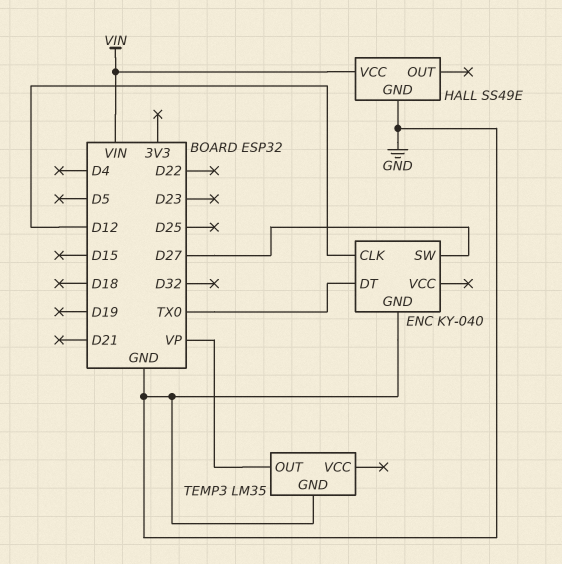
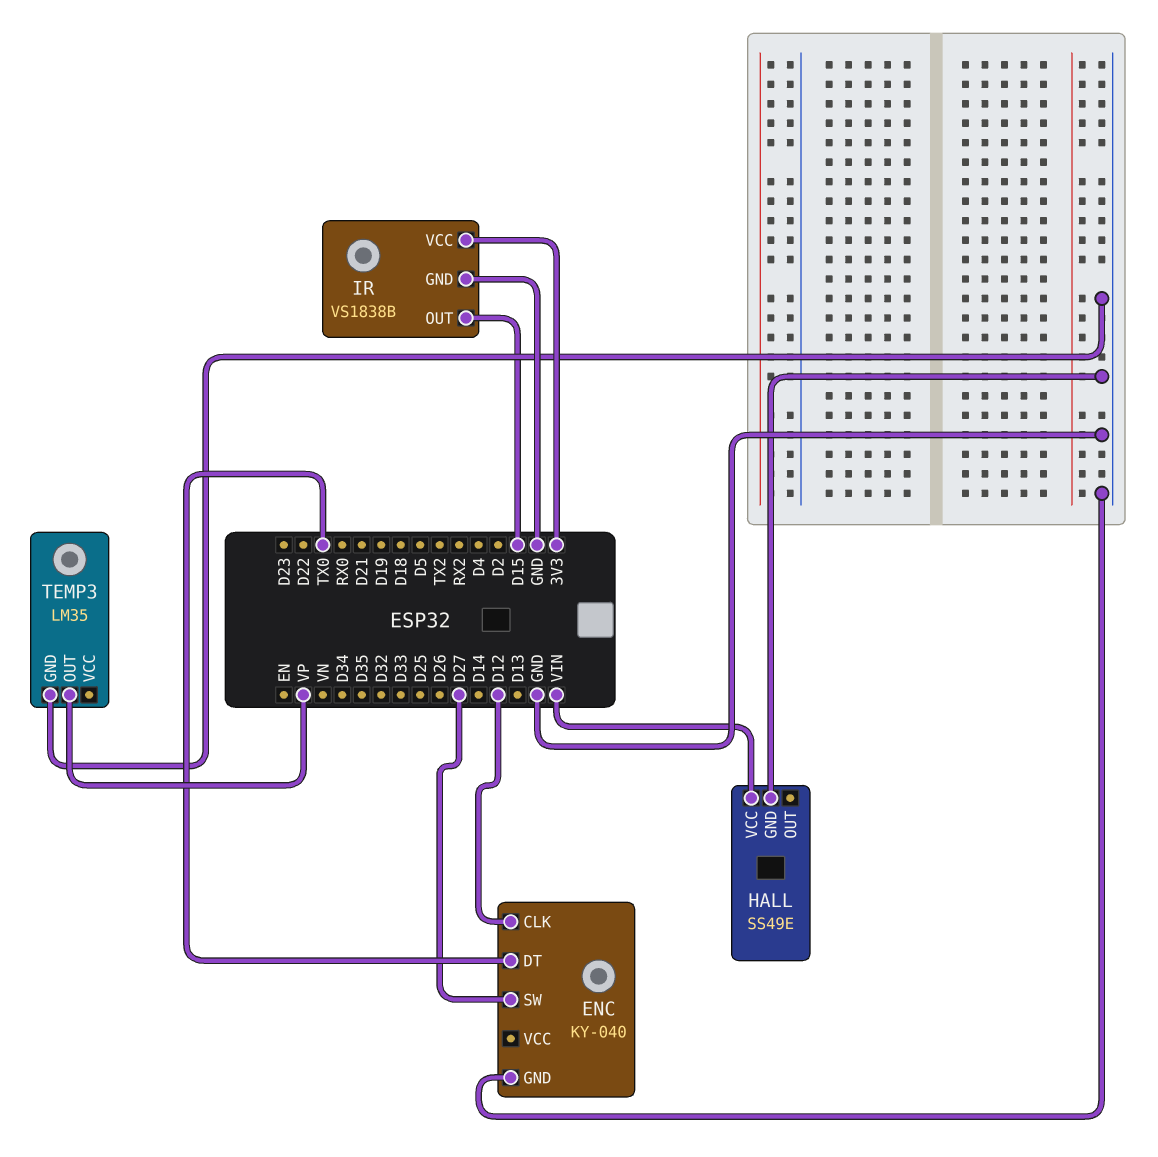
IR: none -> VS1838B
IR pin GND: none -> GND
IR pin OUT: none -> D15
IR pin VCC: none -> 3V3

